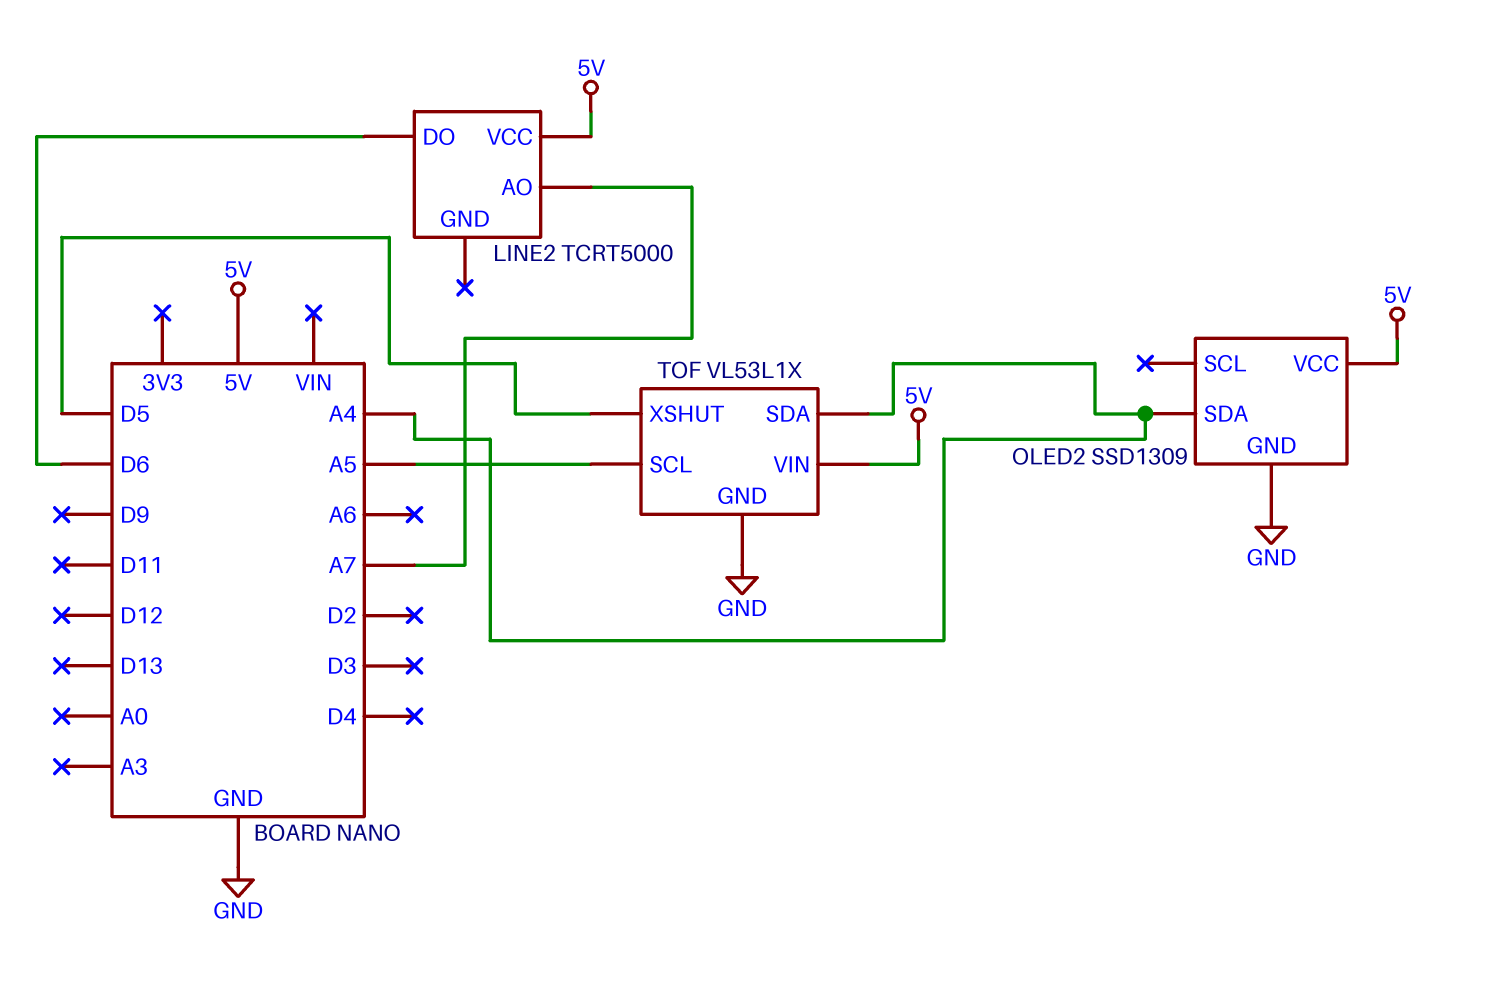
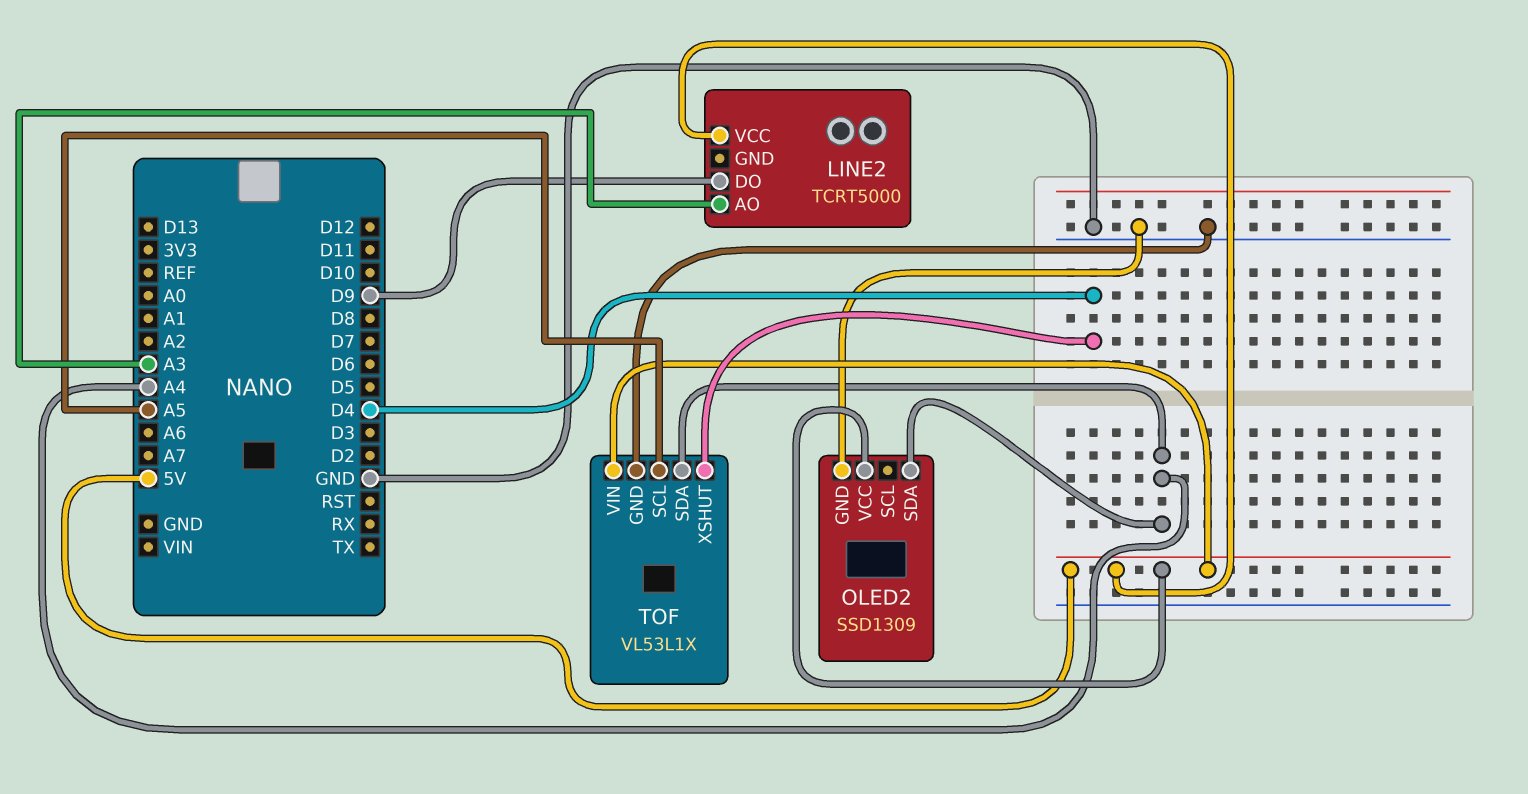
LINE2 pin AO: A7 -> A3
LINE2 pin DO: D6 -> D9
TOF pin XSHUT: D5 -> D4

